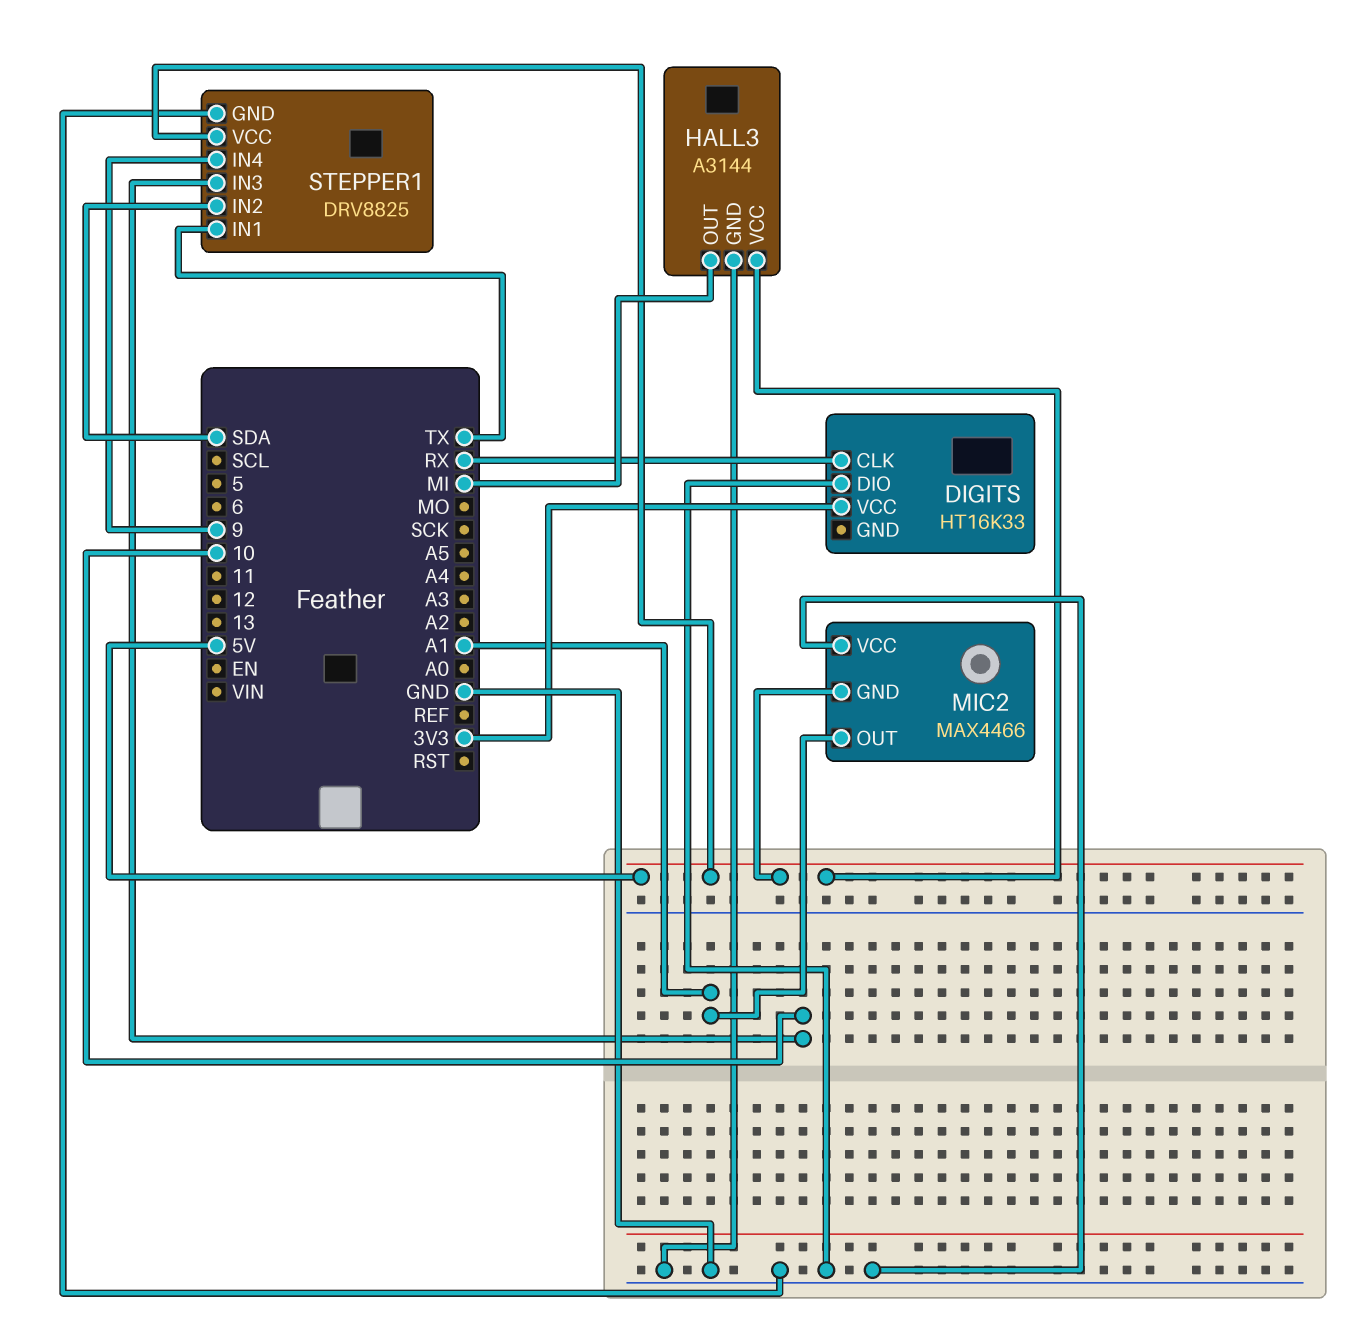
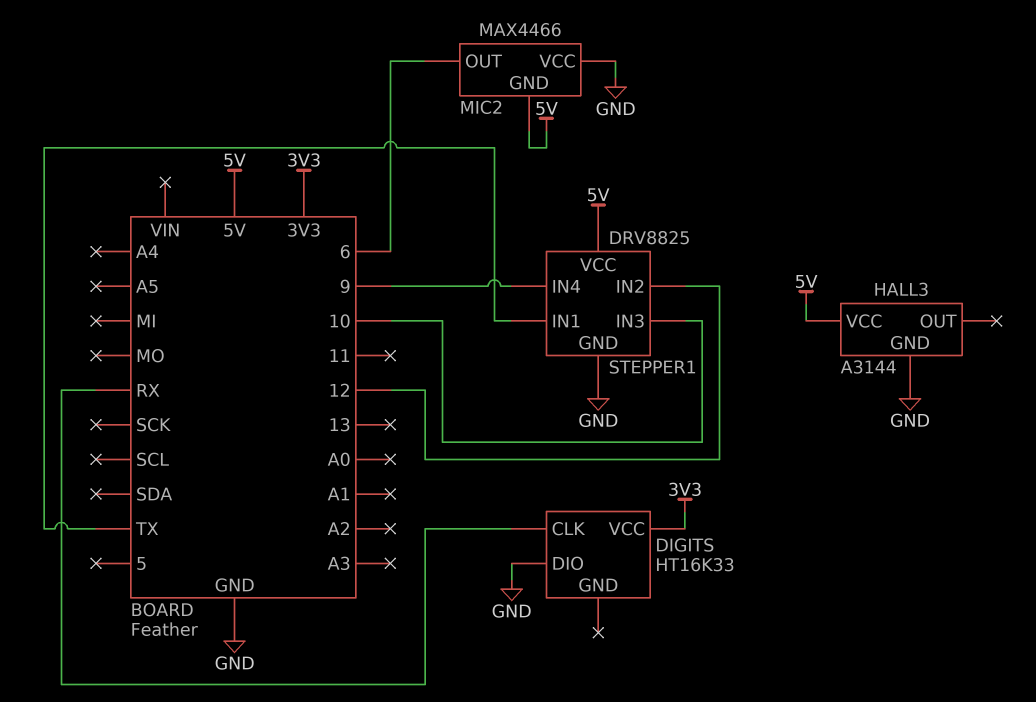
HALL3 pin OUT: MI -> none
MIC2 pin OUT: A1 -> 6
STEPPER1 pin IN2: SDA -> 12

